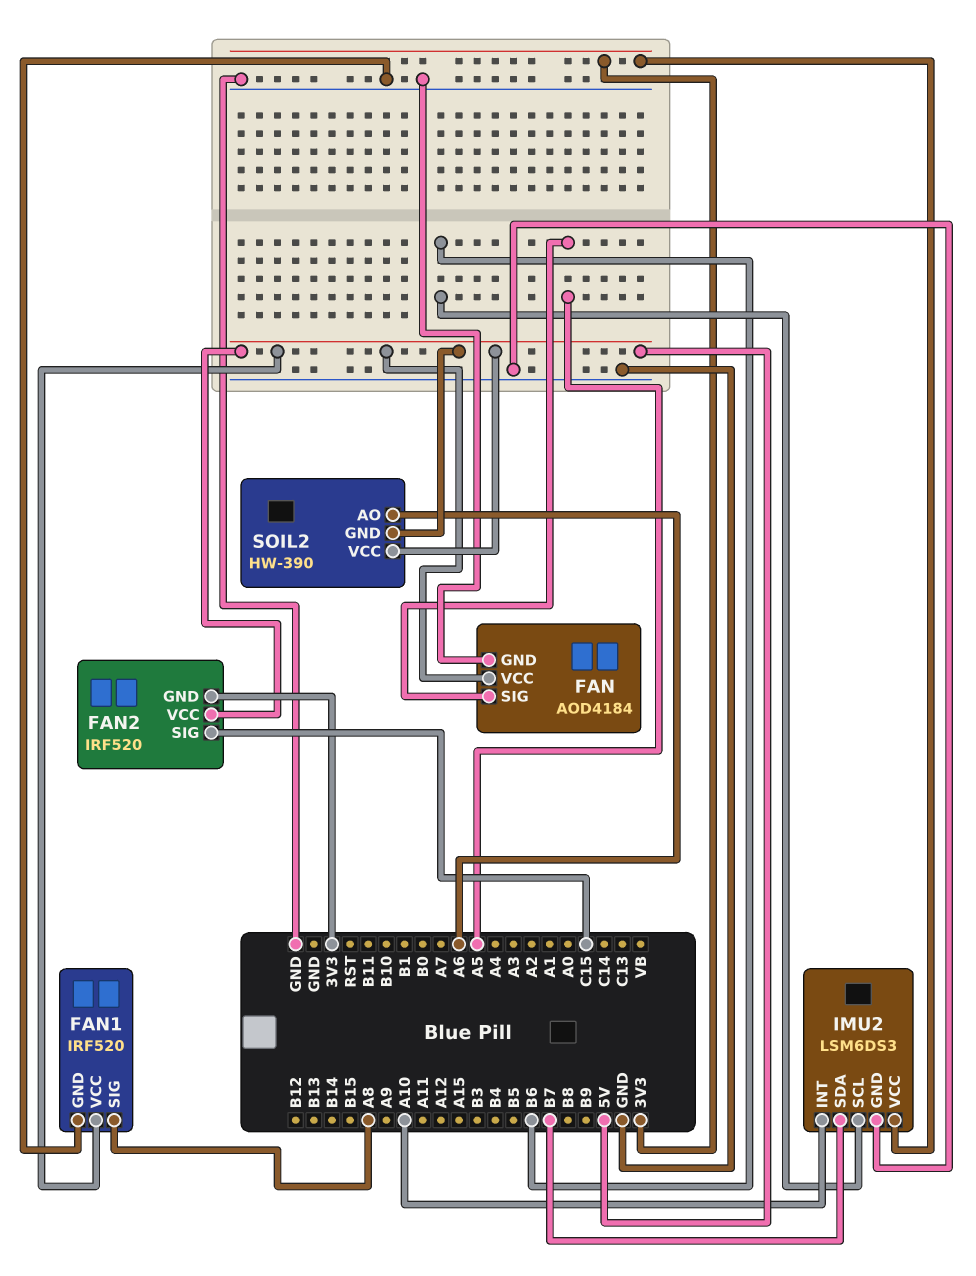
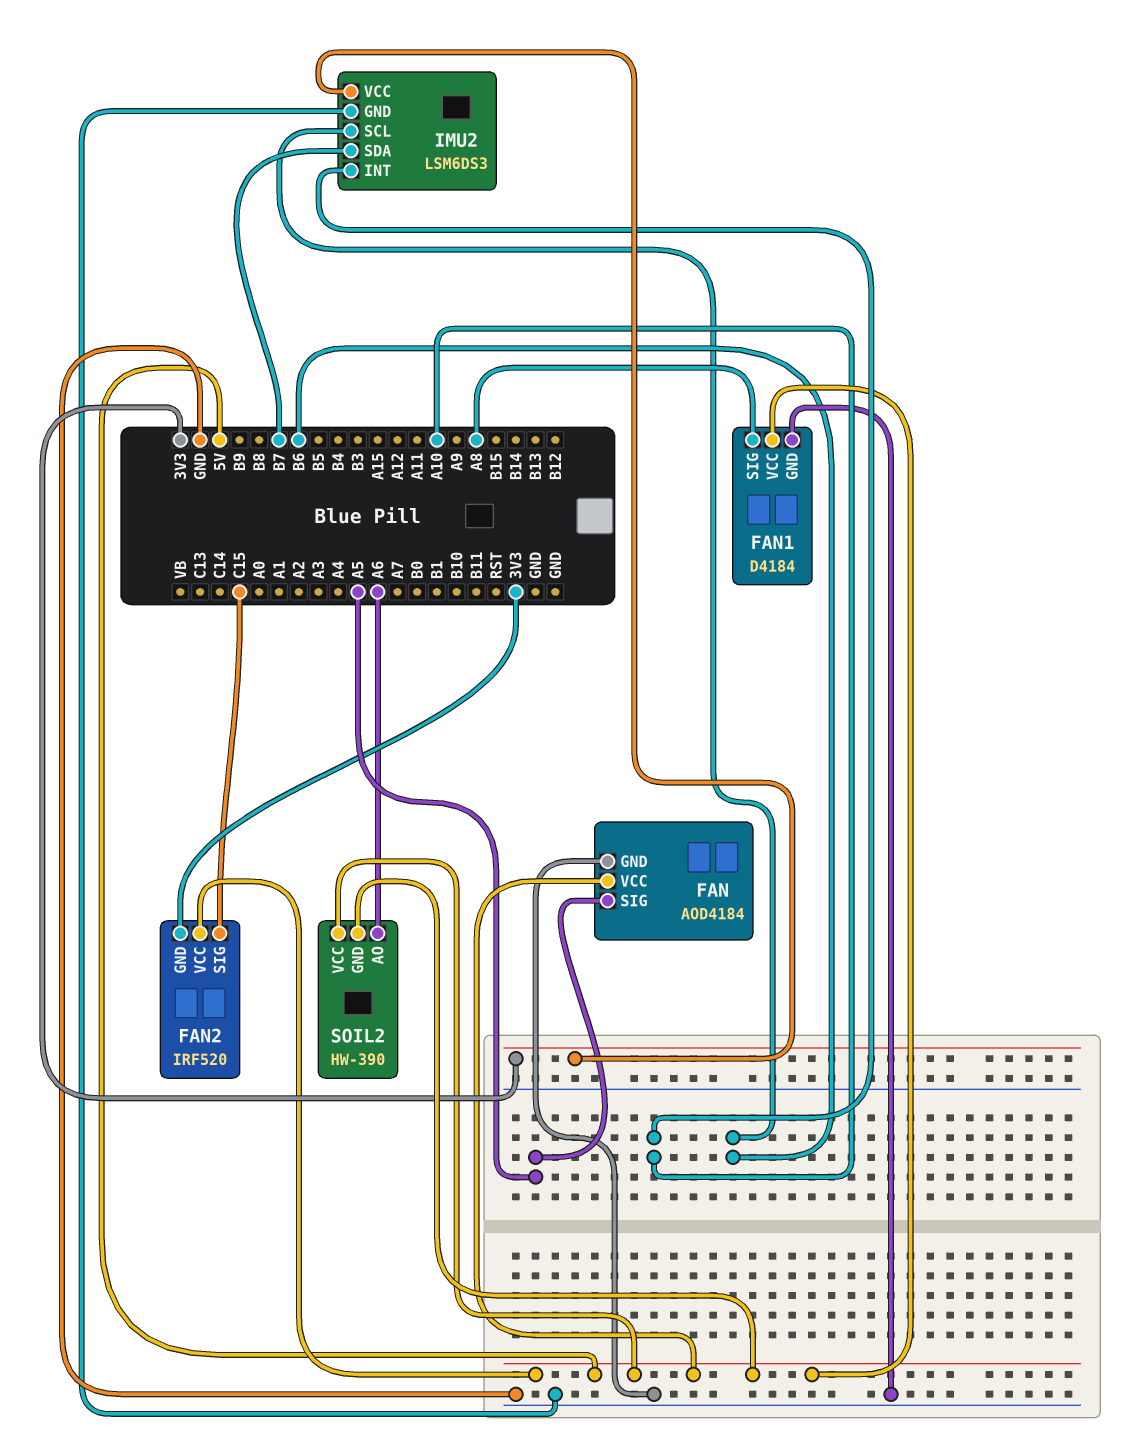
FAN1: IRF520 -> D4184

